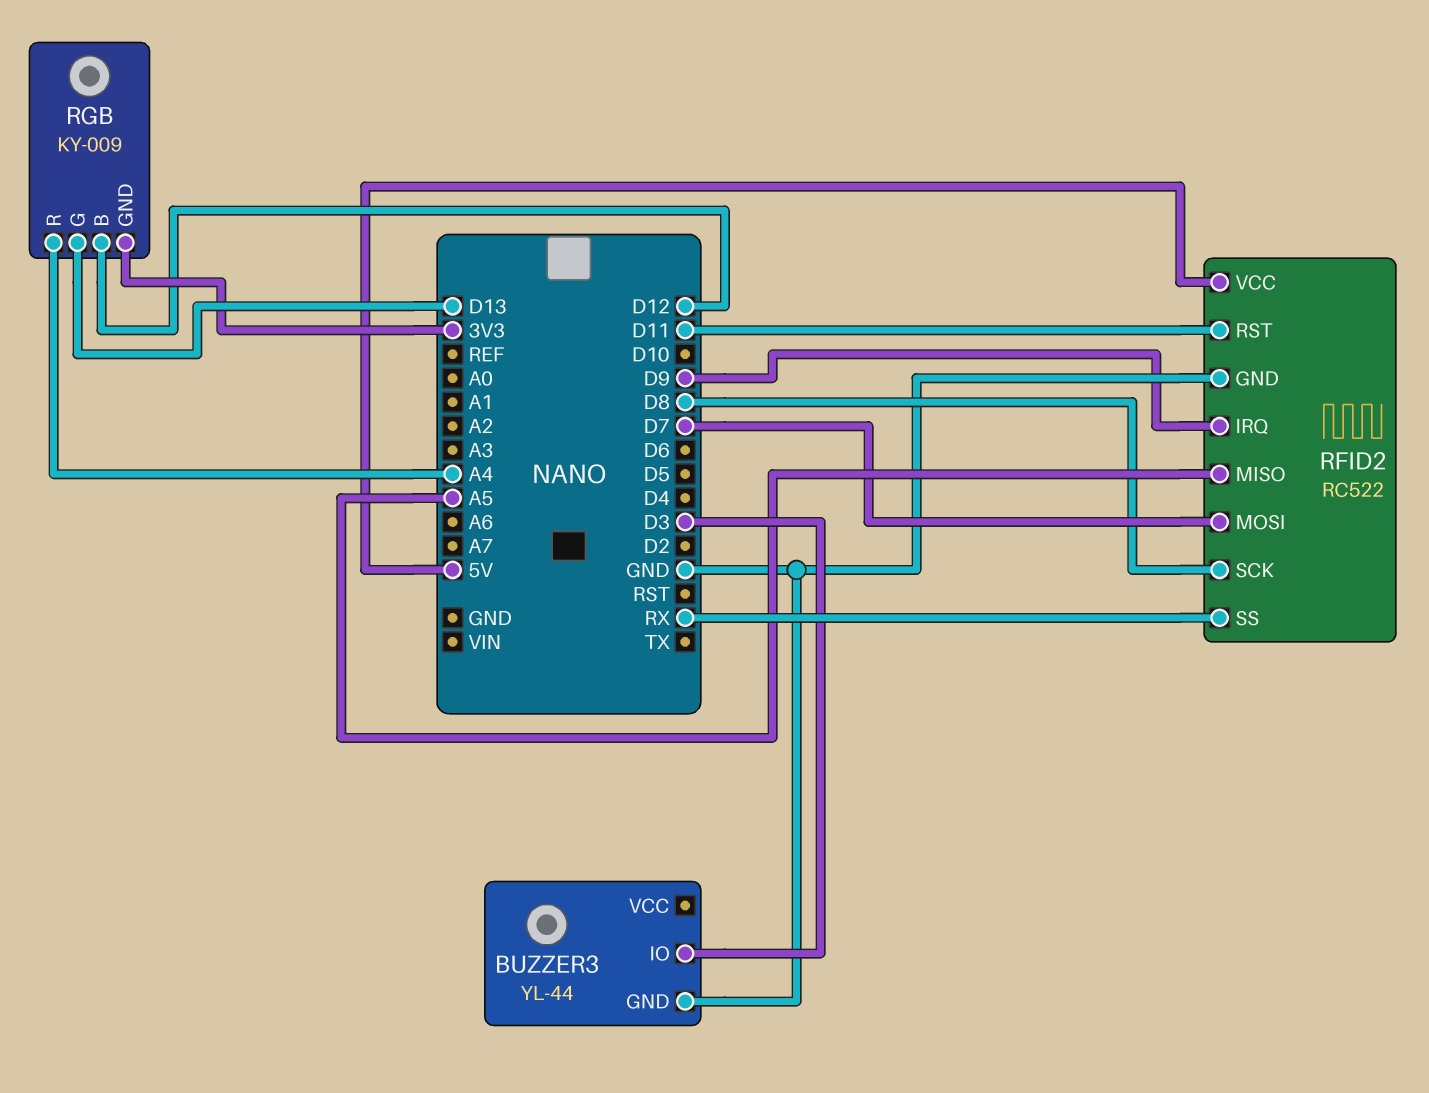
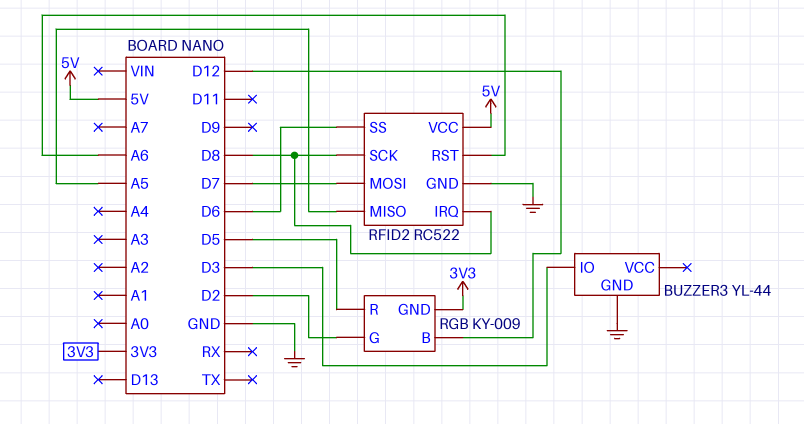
RFID2 pin IRQ: D9 -> D8
RFID2 pin RST: D11 -> A6
RFID2 pin SS: RX -> D6
RGB pin G: D13 -> D2
RGB pin R: A4 -> D5

